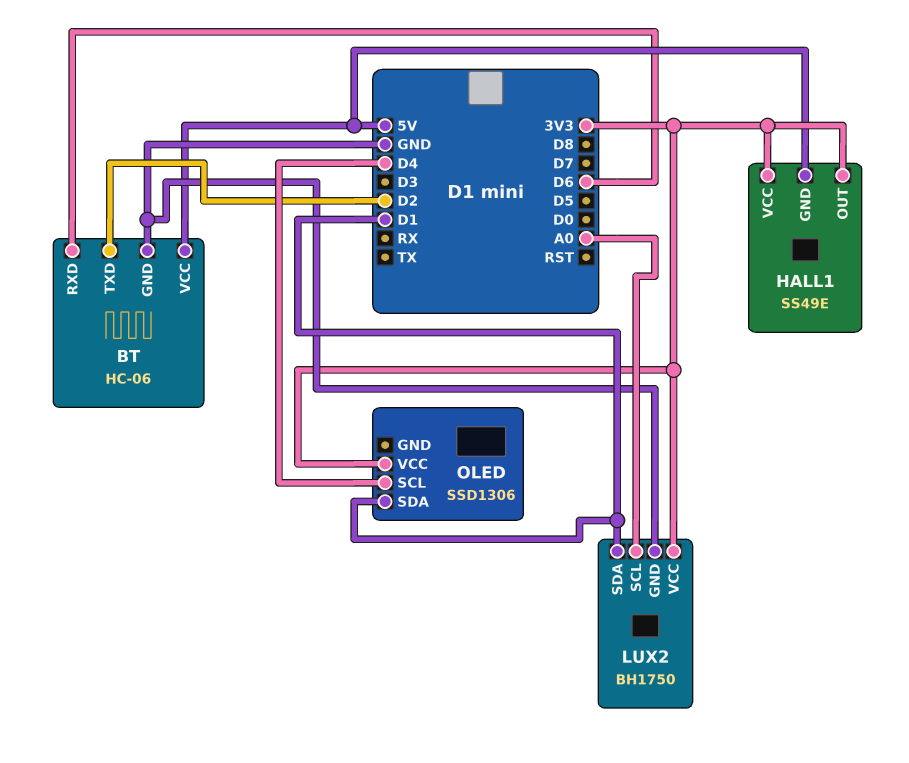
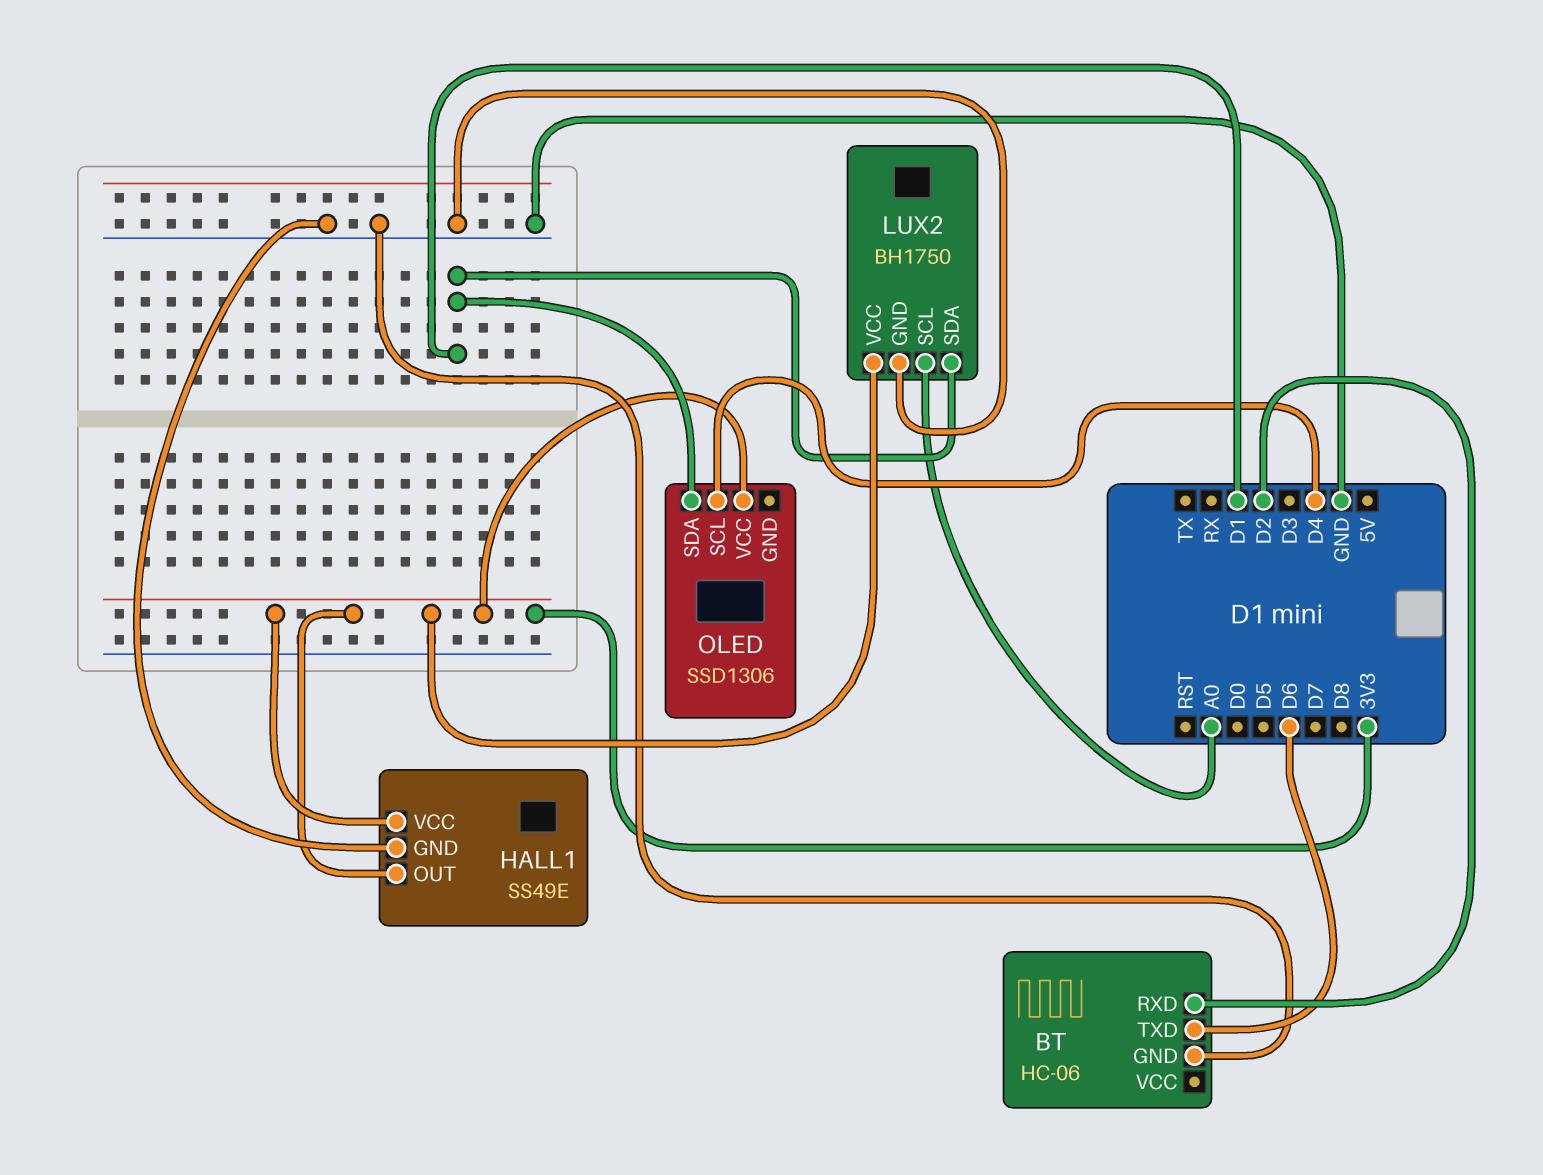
BT pin RXD: D6 -> D2
BT pin TXD: D2 -> D6
BT pin VCC: 5V -> none
HALL1 pin GND: 5V -> GND

